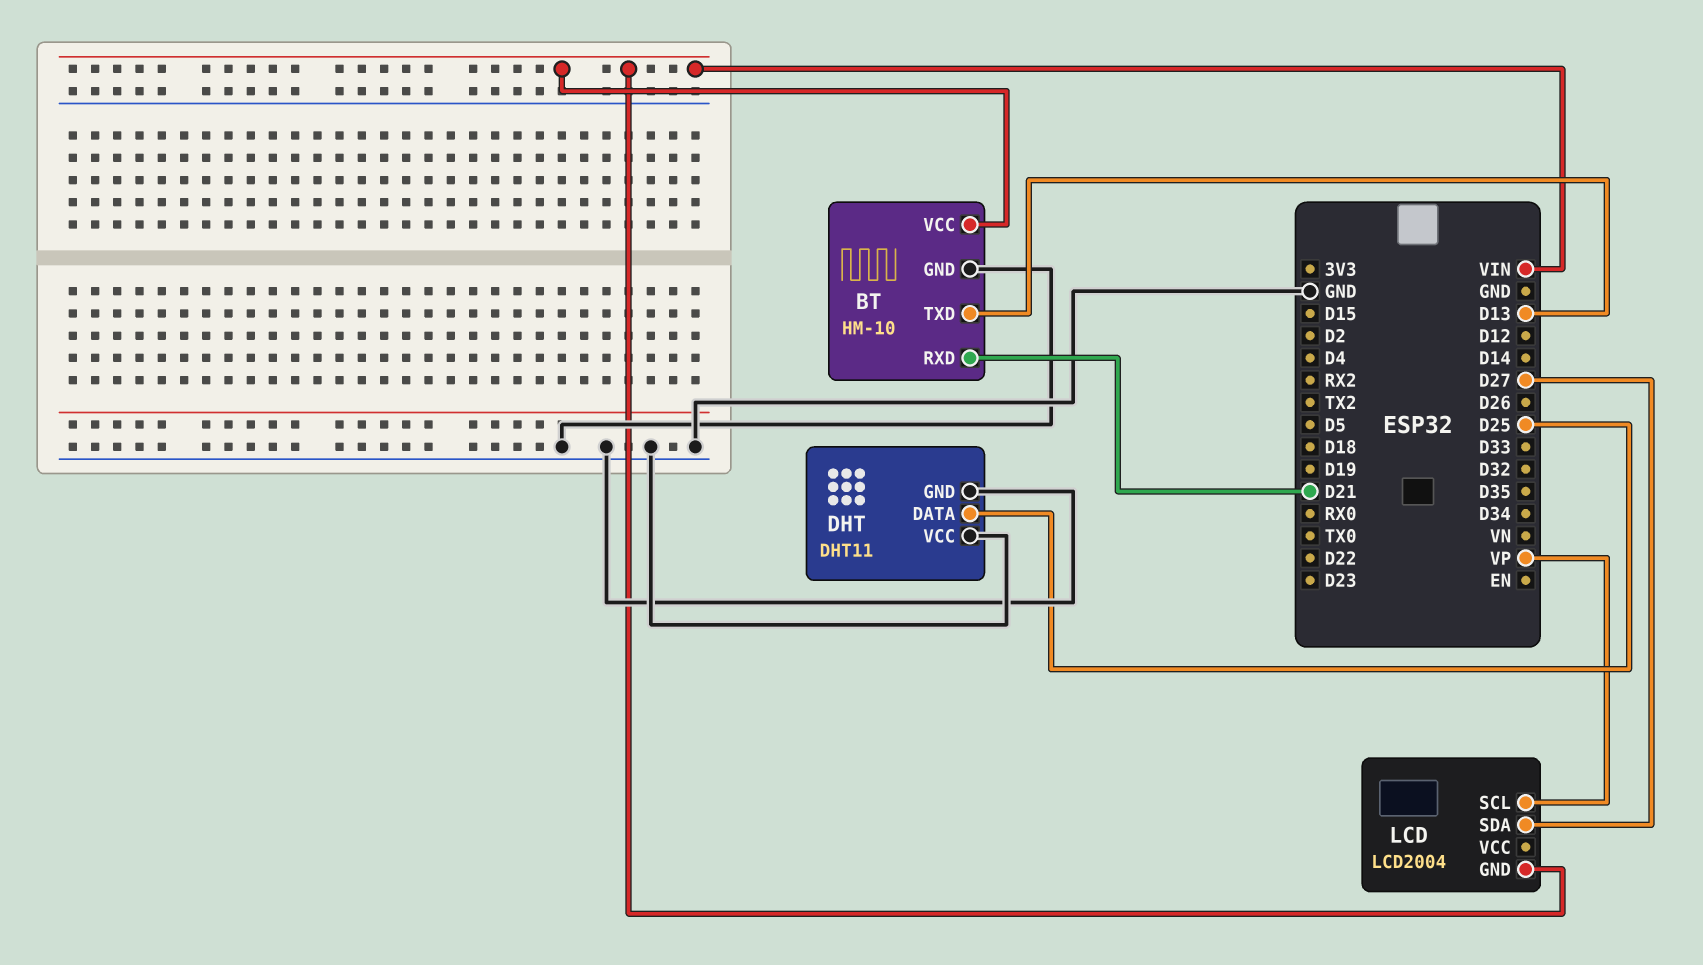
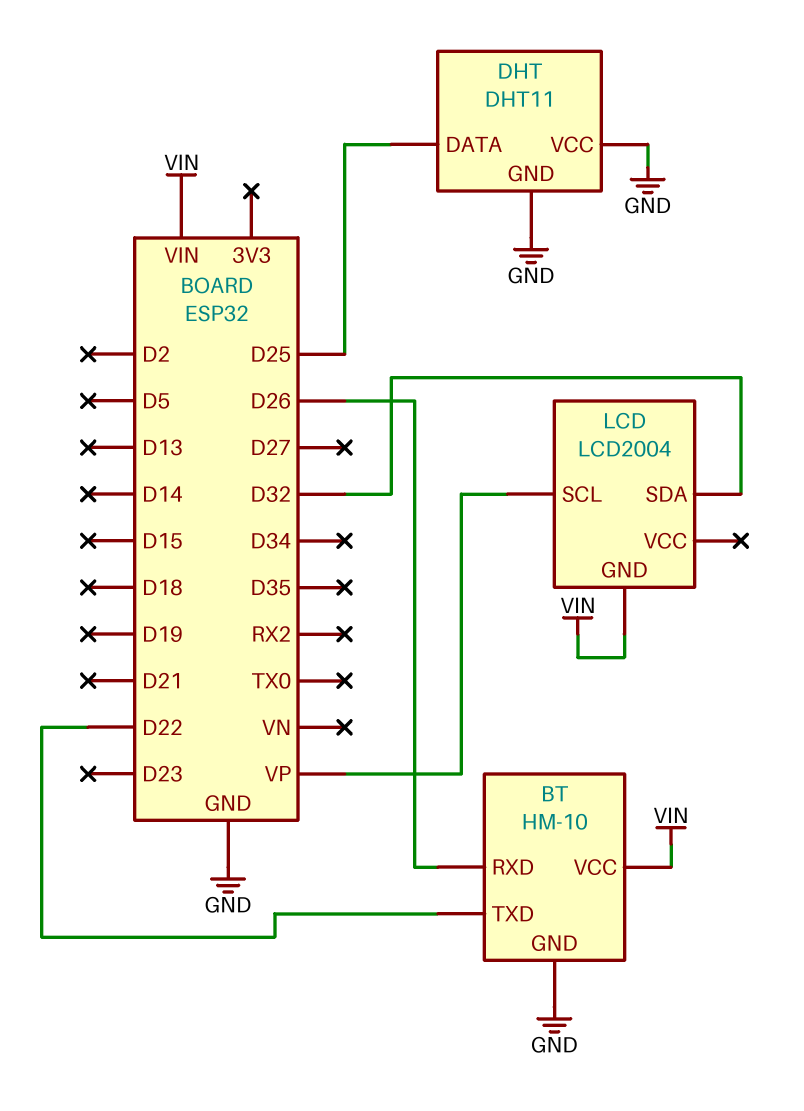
BT pin RXD: D21 -> D26
BT pin TXD: D13 -> D22
LCD pin SDA: D27 -> D32

